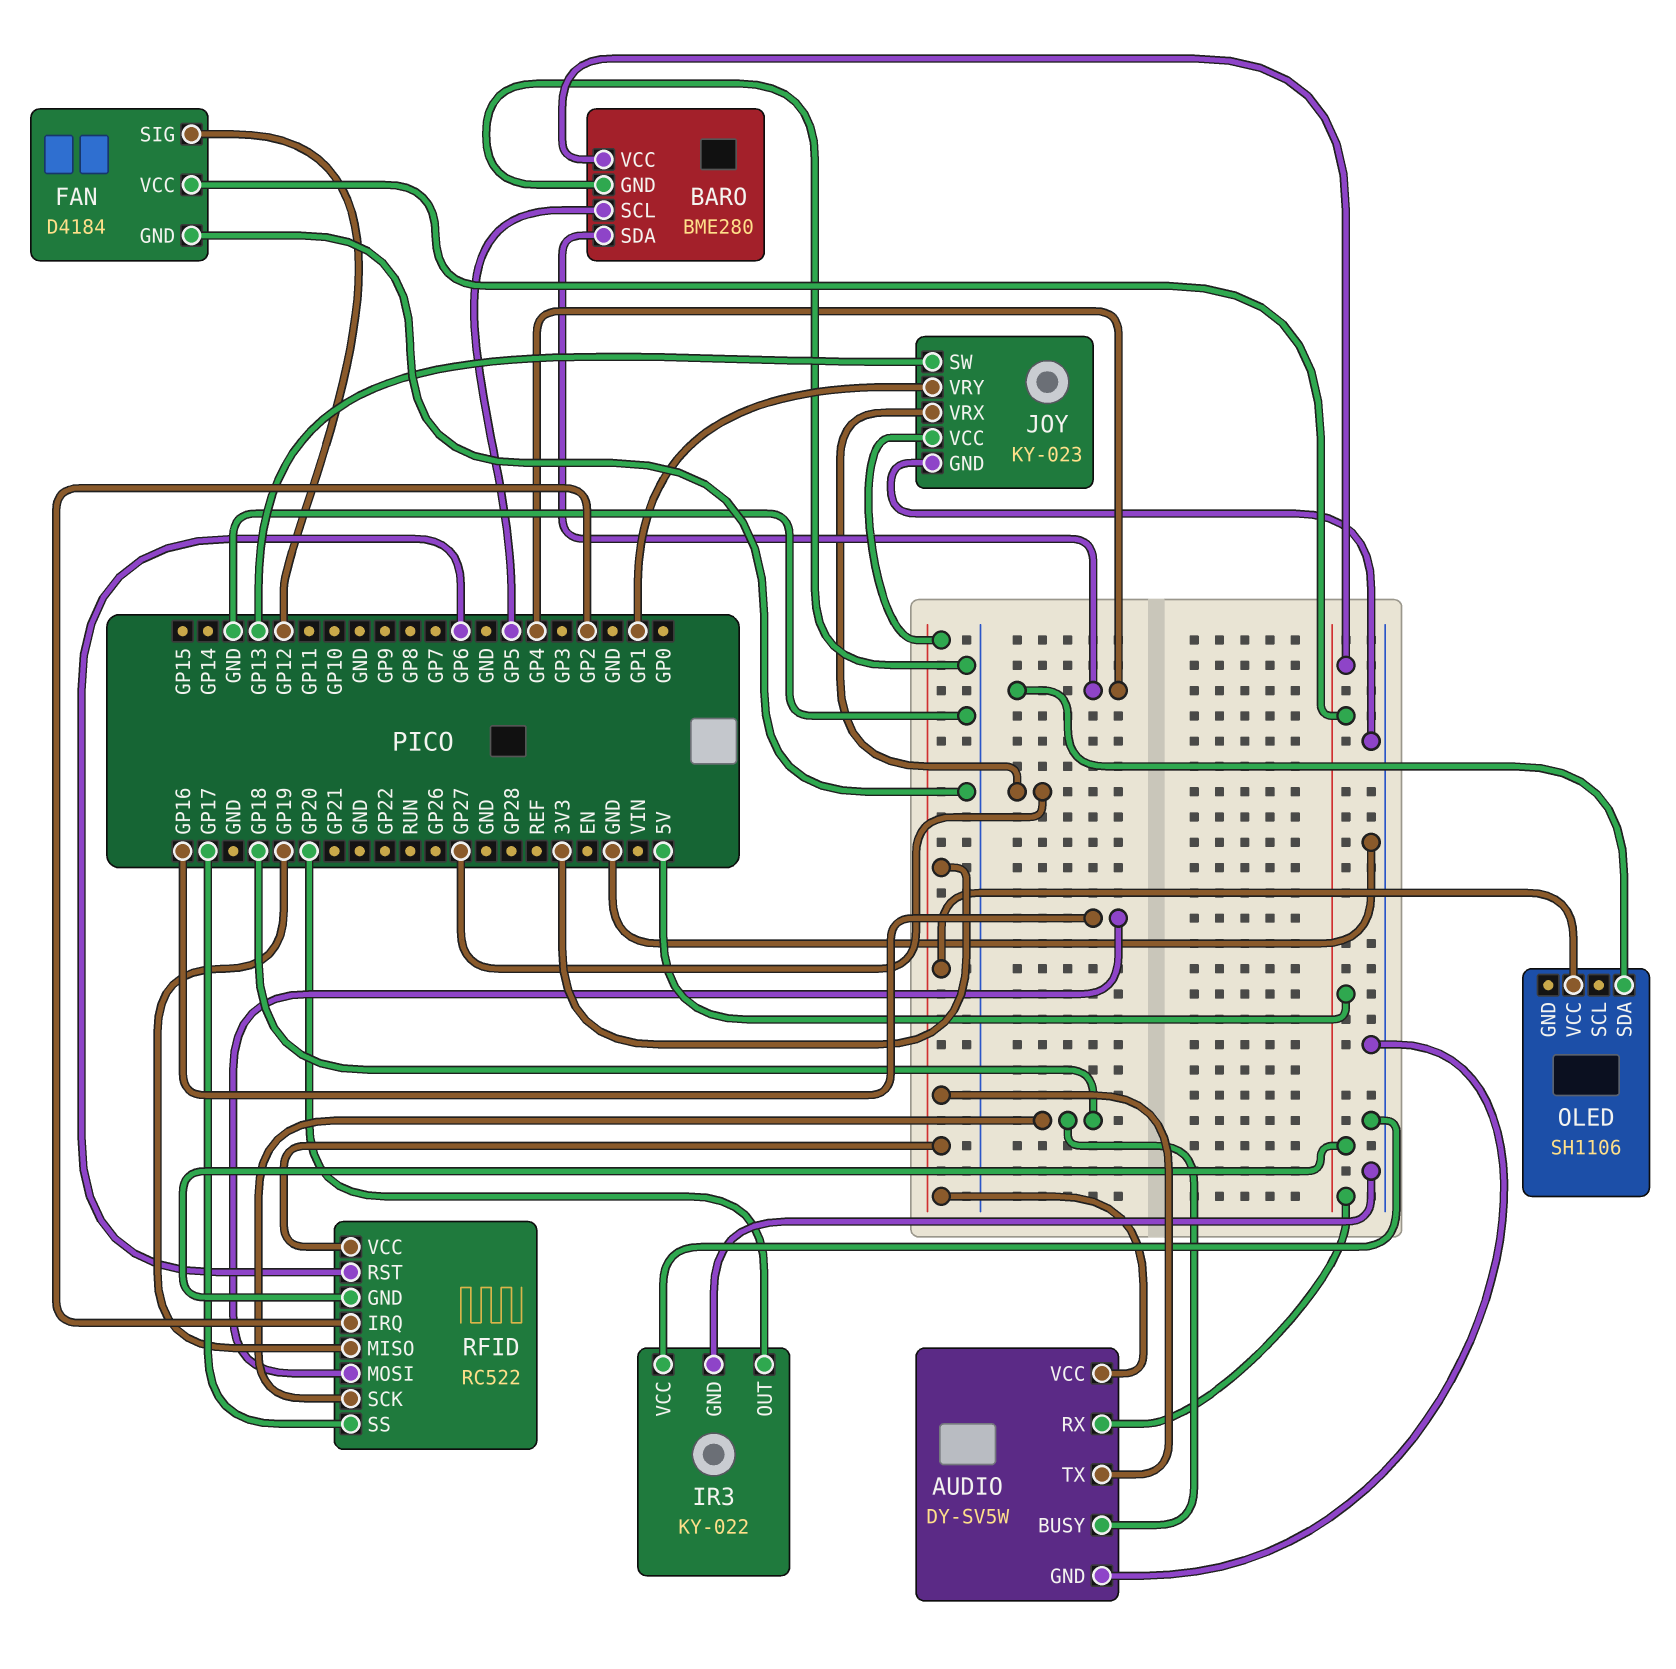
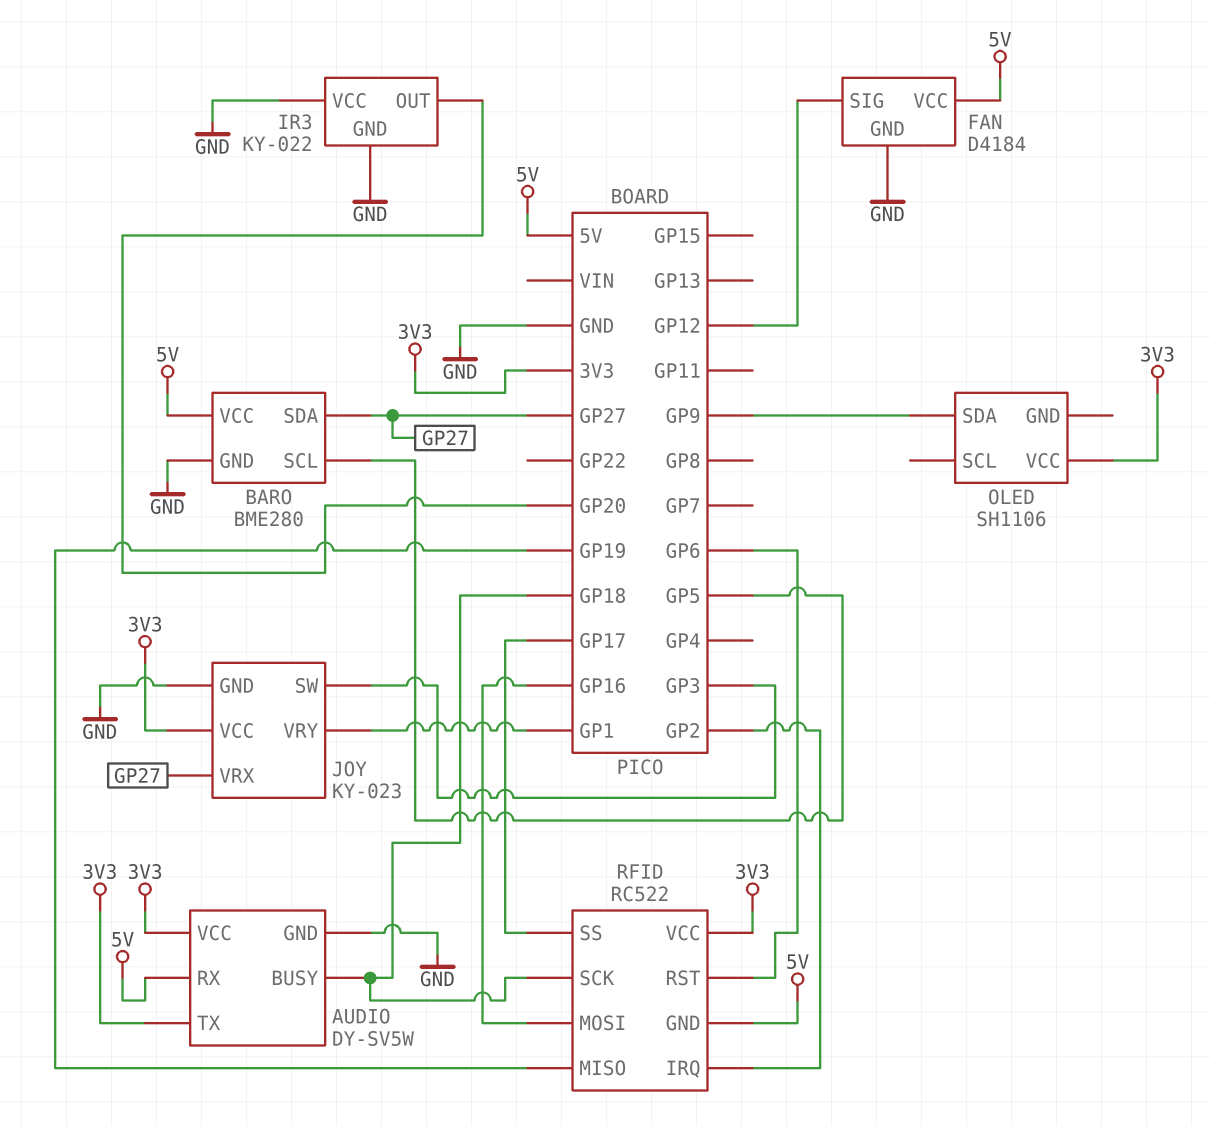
BARO pin SDA: GP4 -> GP27
JOY pin SW: GP13 -> GP3
OLED pin SDA: GP4 -> GP9

